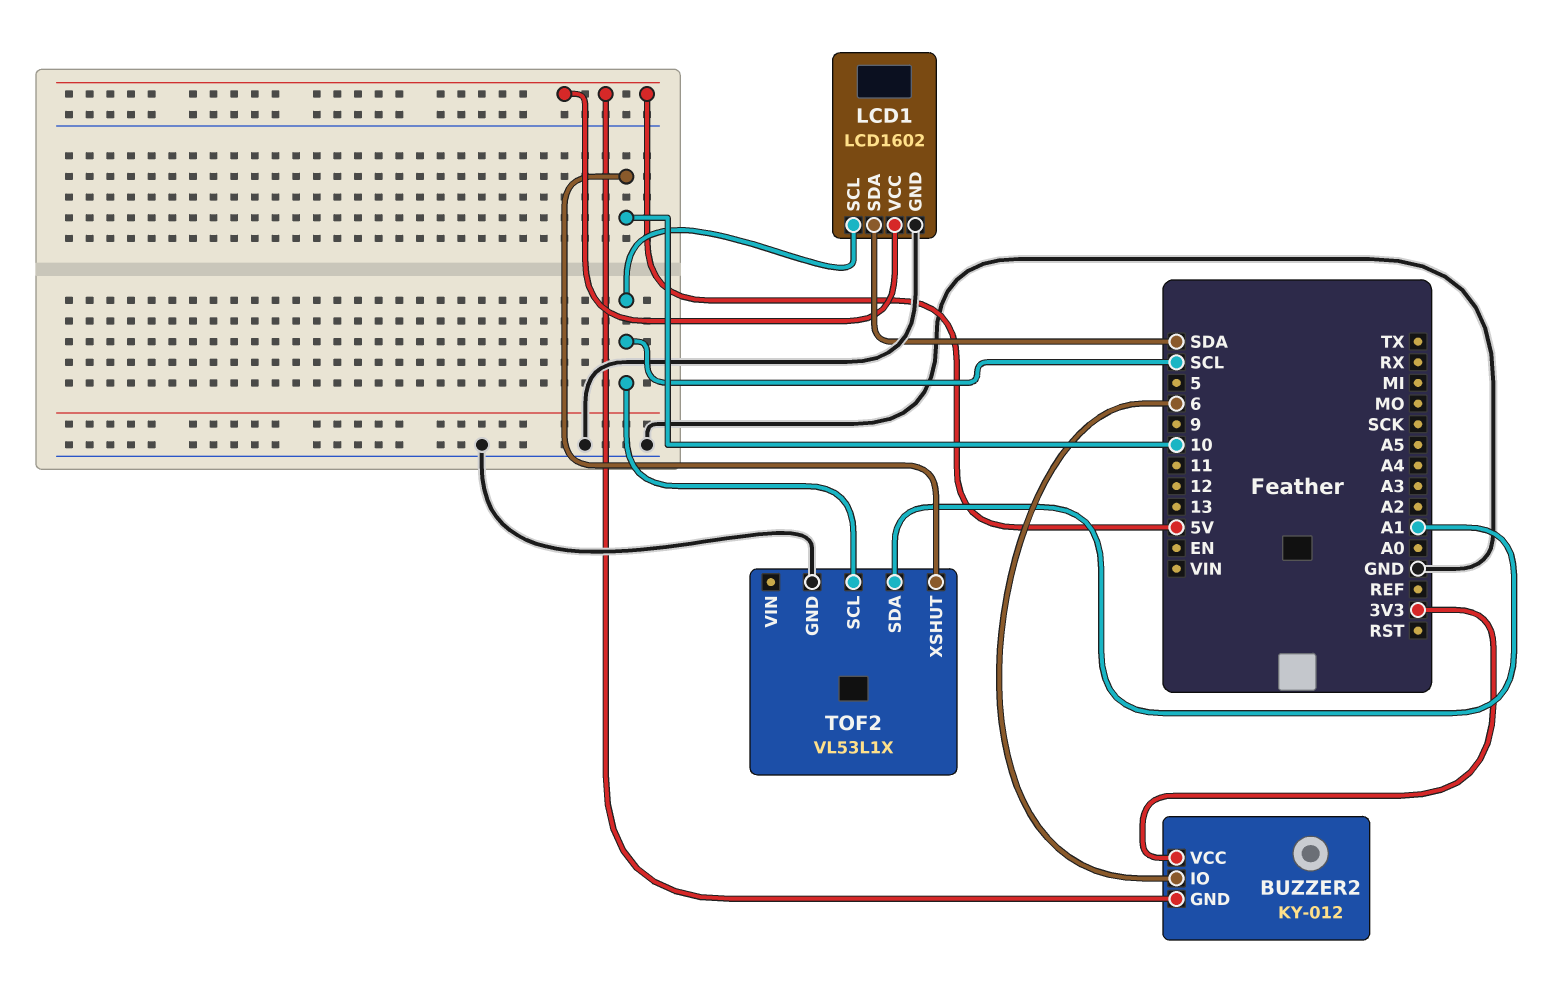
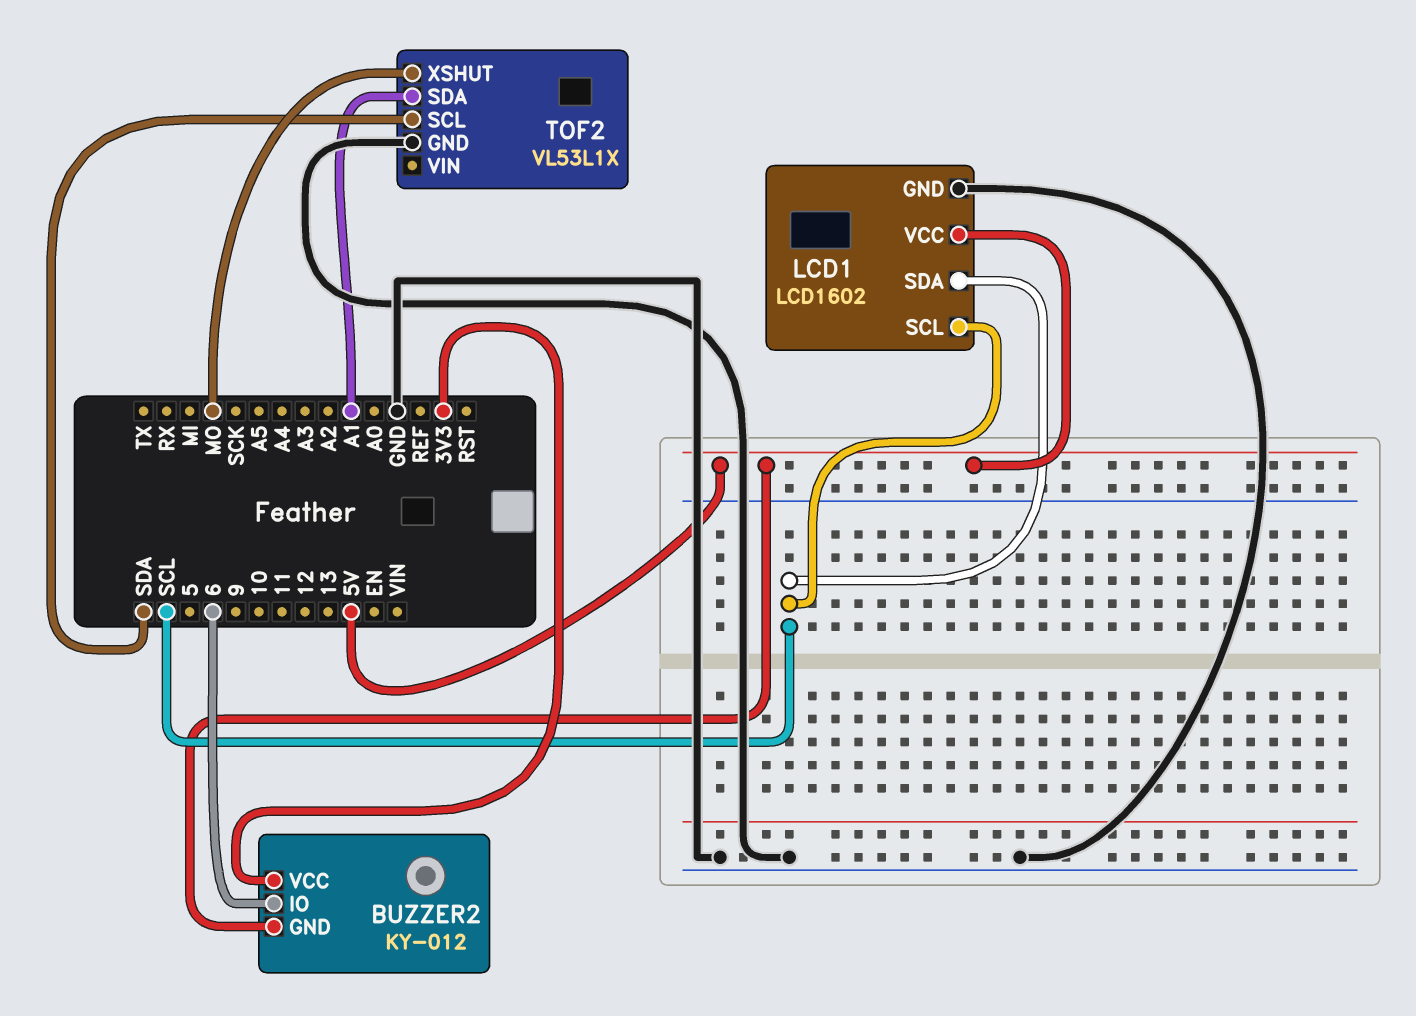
LCD1 pin SDA: SDA -> SCL
TOF2 pin SCL: SCL -> SDA
TOF2 pin XSHUT: 10 -> MO

